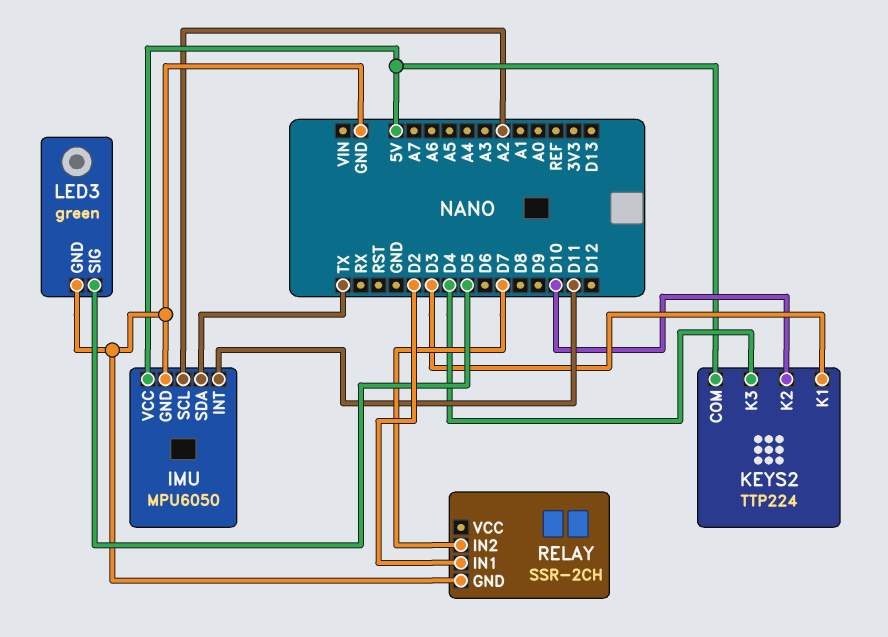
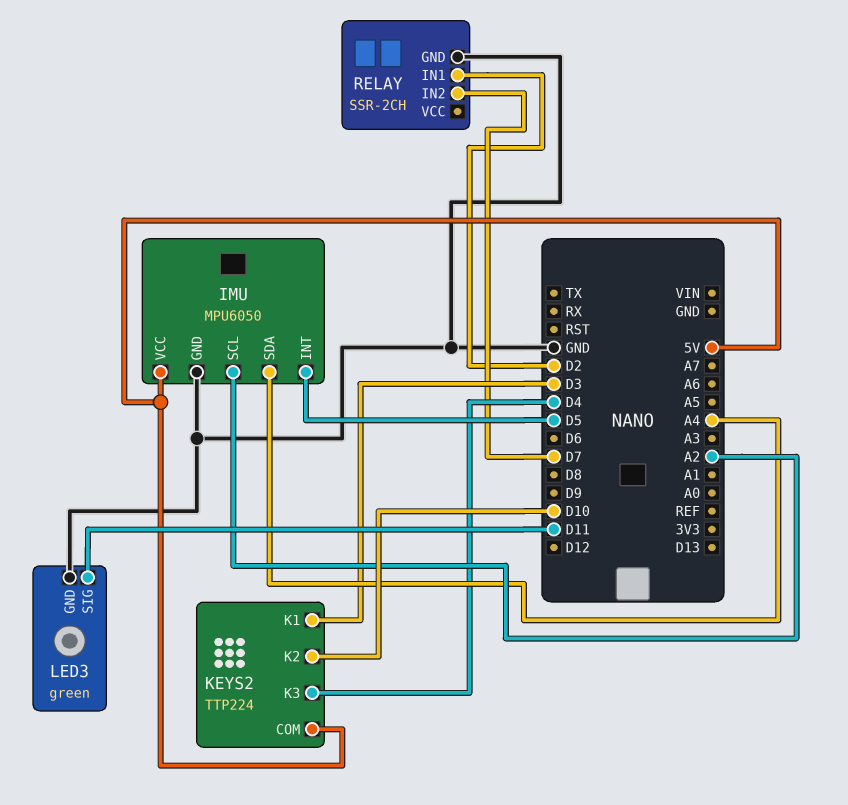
IMU pin INT: D11 -> D5
IMU pin SDA: TX -> A4
LED3 pin SIG: D5 -> D11

